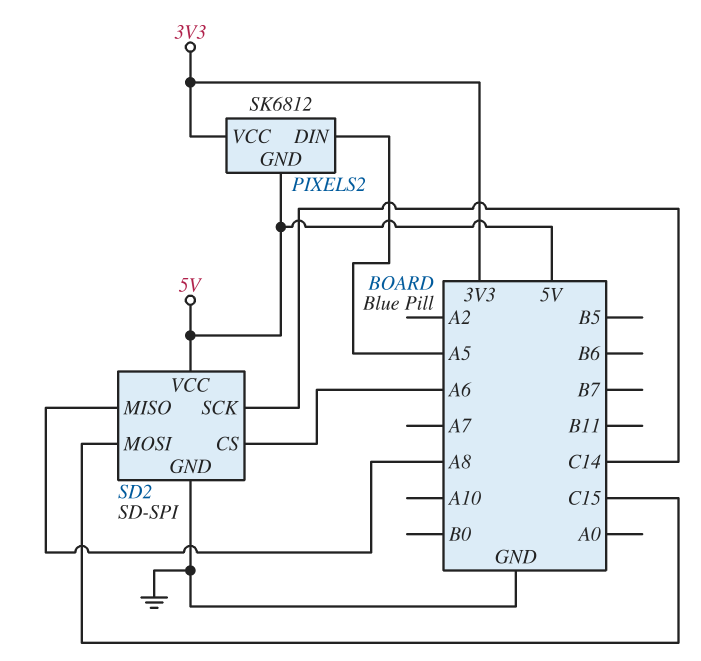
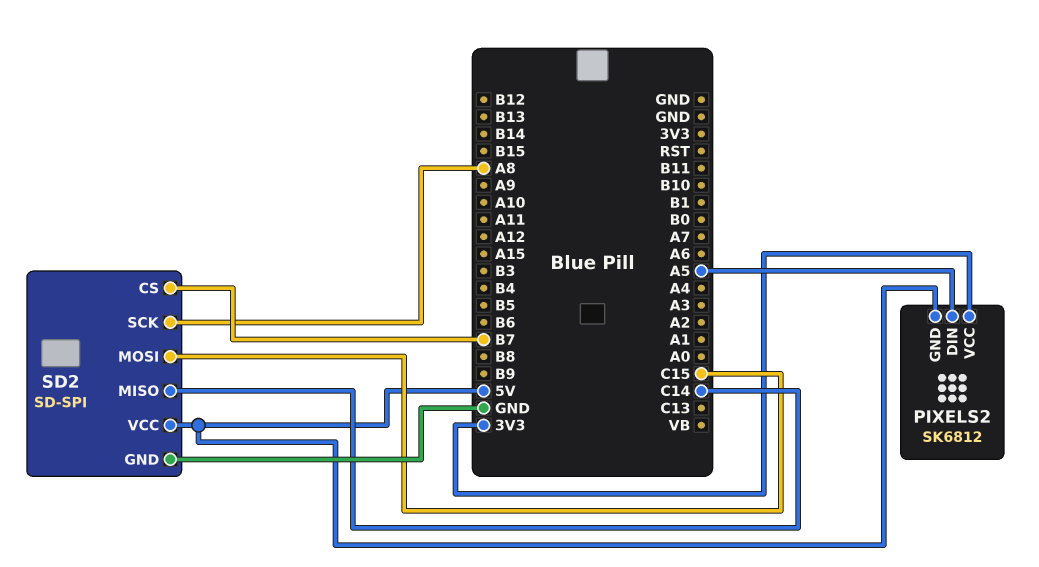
SD2 pin CS: A6 -> B7
SD2 pin MISO: A8 -> C14
SD2 pin SCK: C14 -> A8

